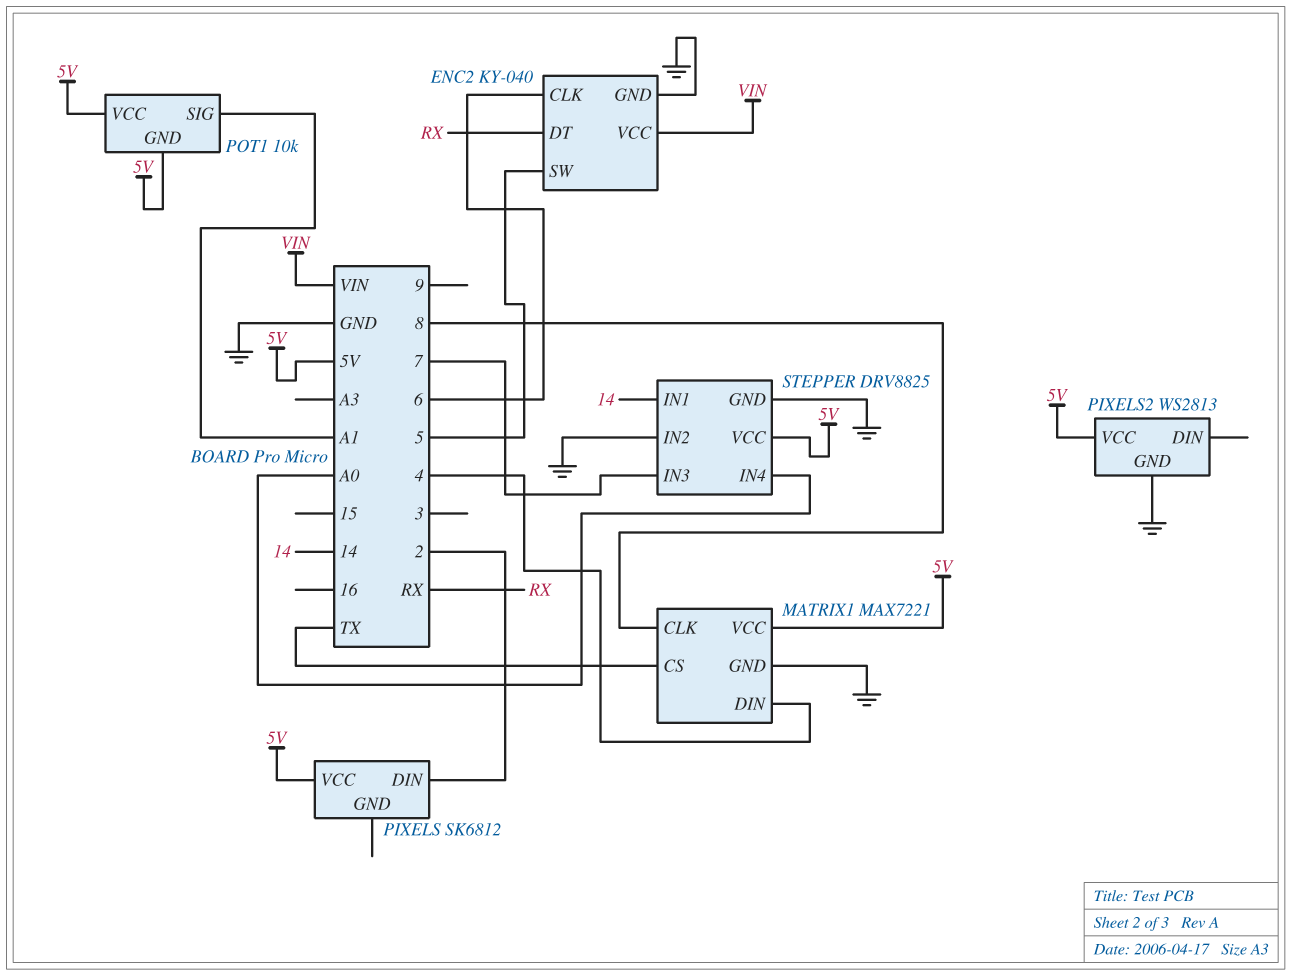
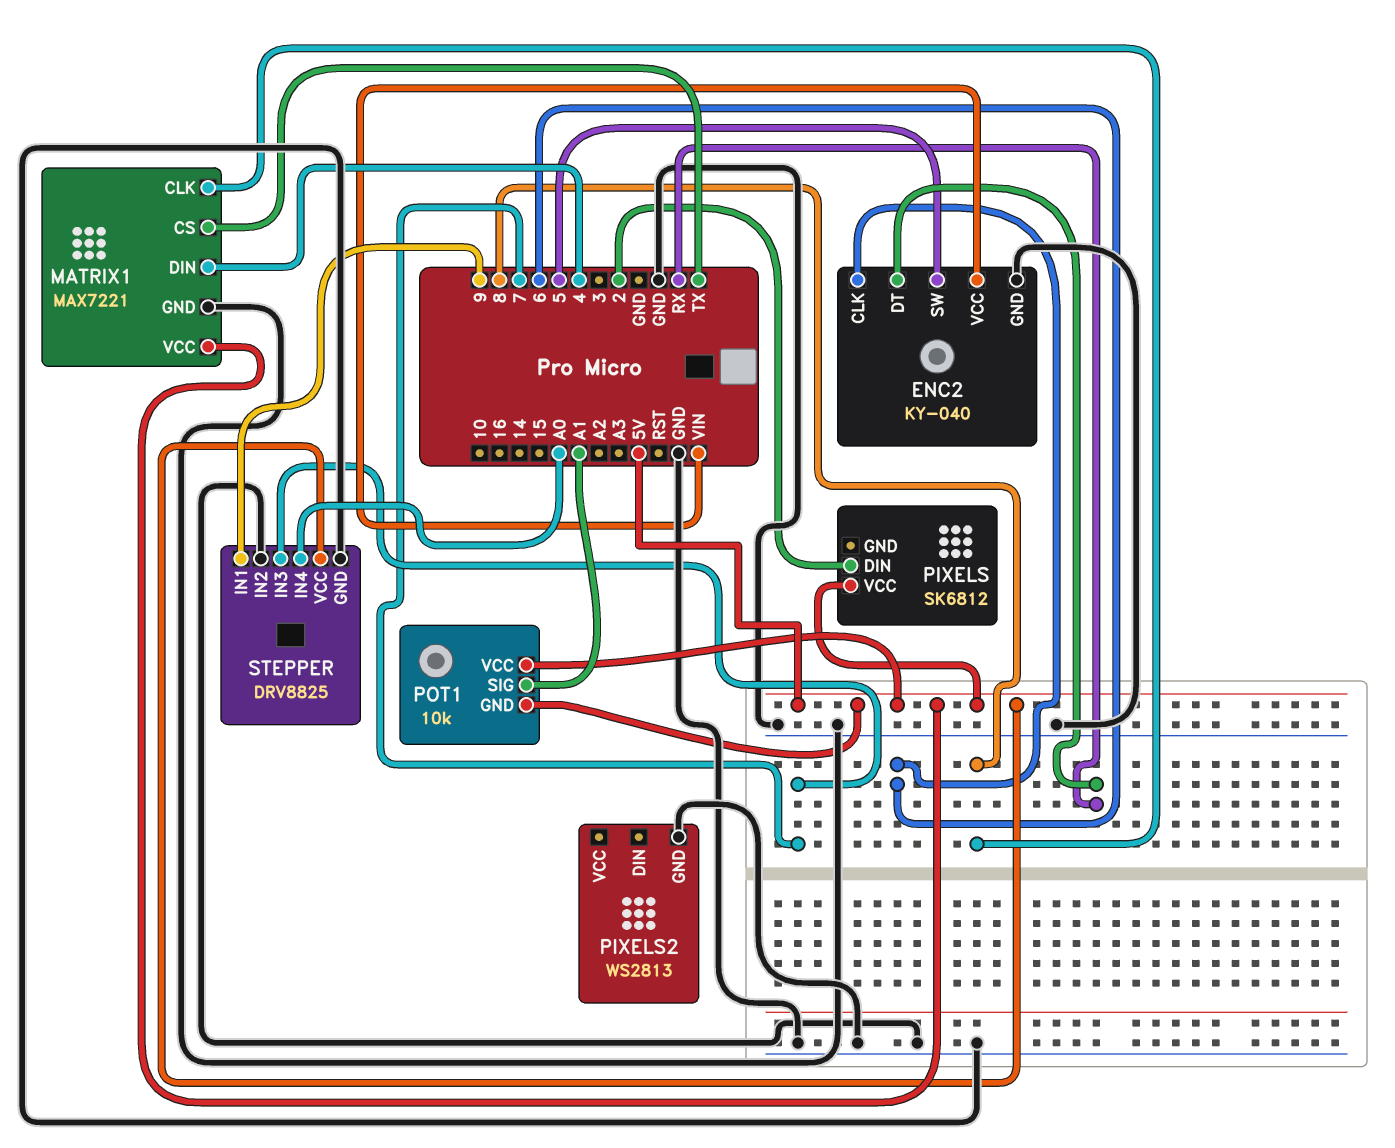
PIXELS2 pin VCC: 5V -> none
STEPPER pin IN1: 14 -> 9

